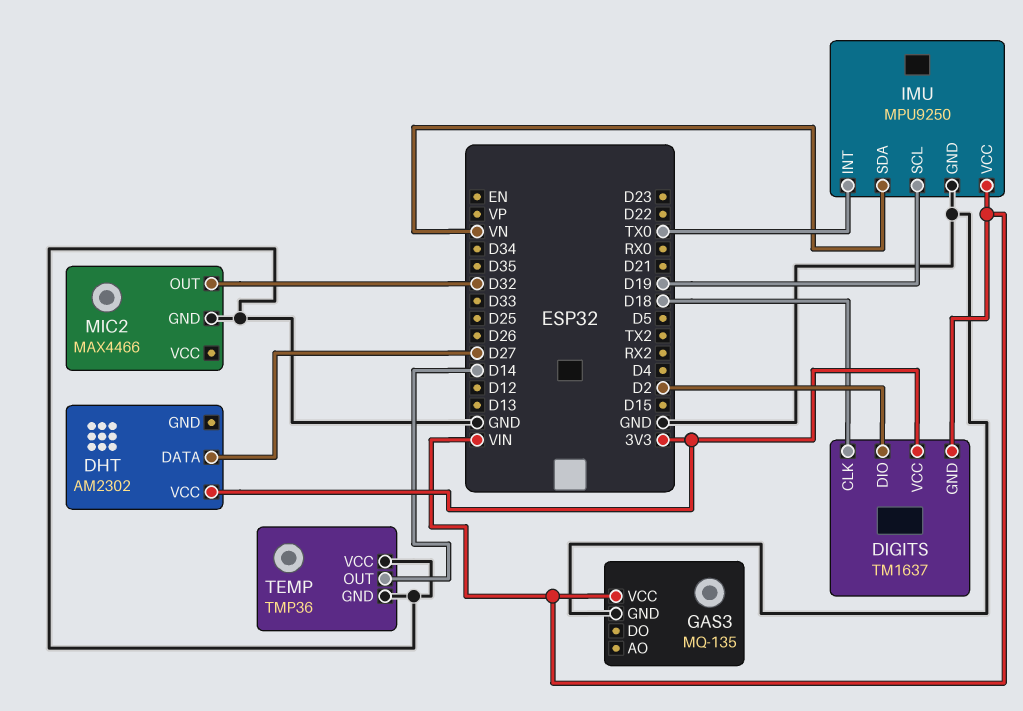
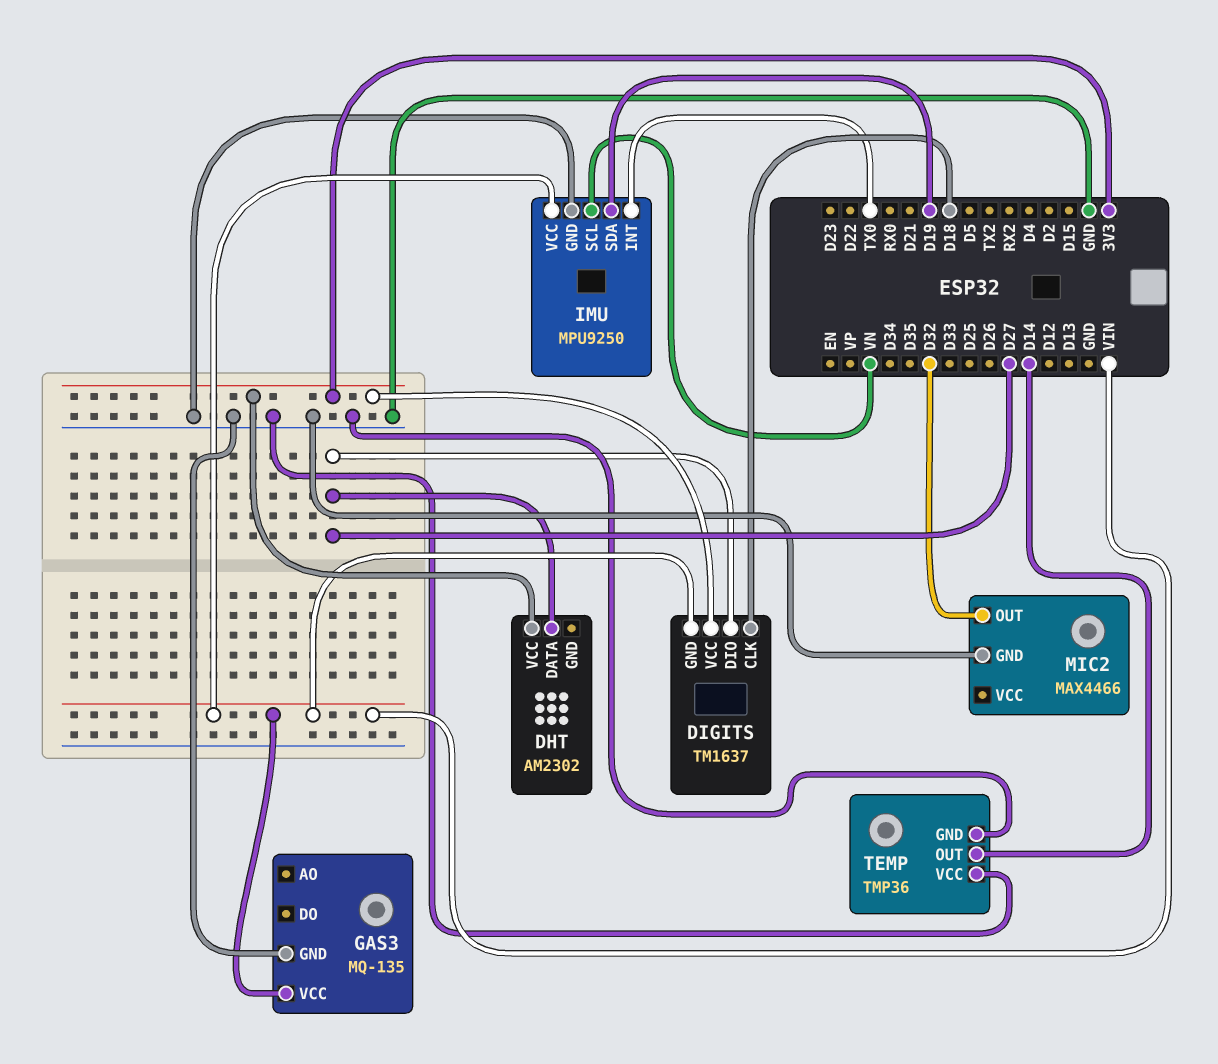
DIGITS pin DIO: D2 -> D27
IMU pin SCL: D19 -> VN
IMU pin SDA: VN -> D19

